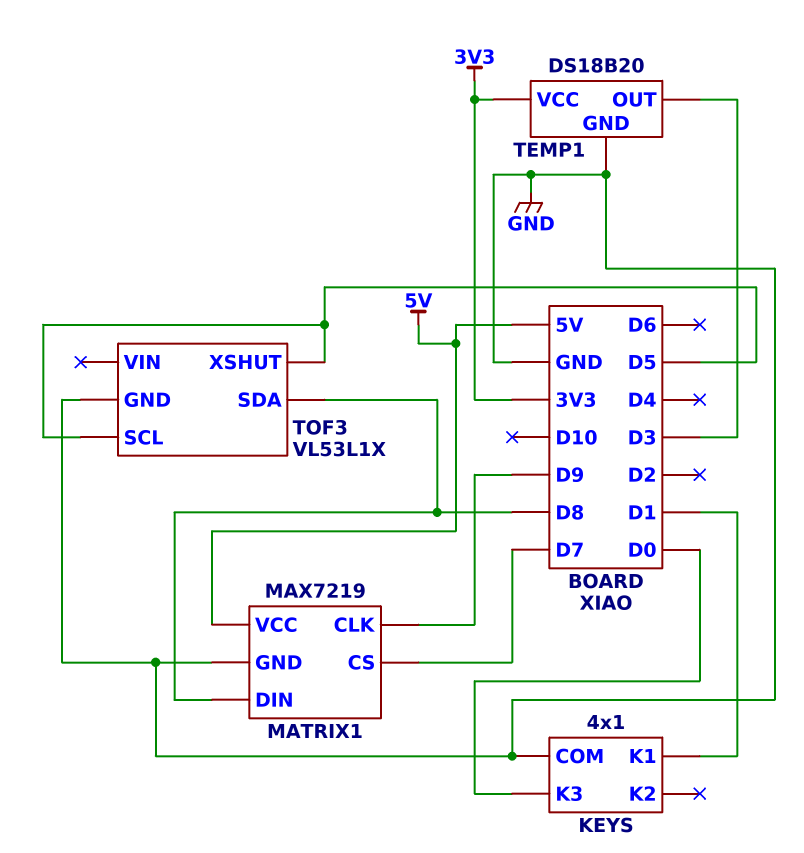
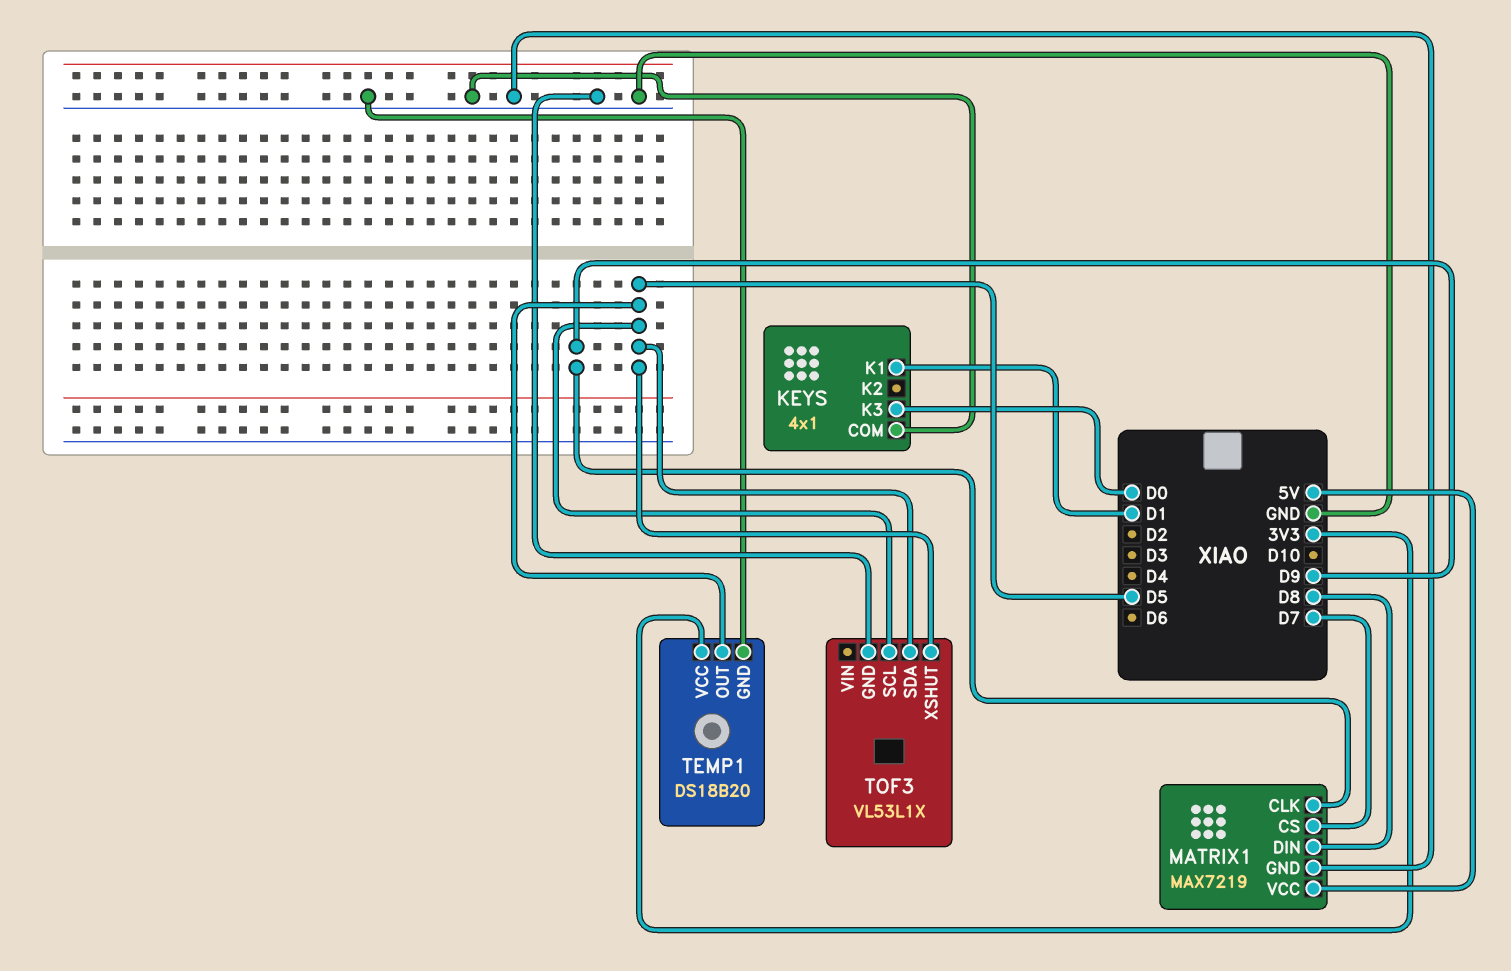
TEMP1 pin OUT: D3 -> D5
TOF3 pin SDA: D8 -> D5

